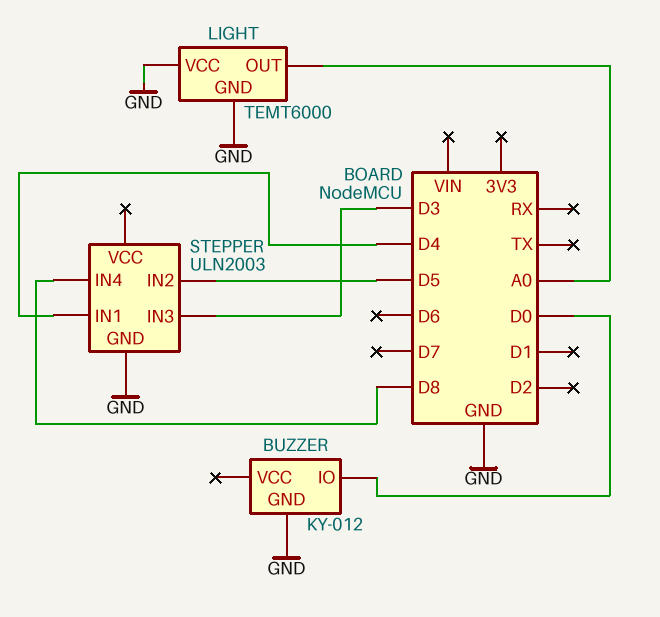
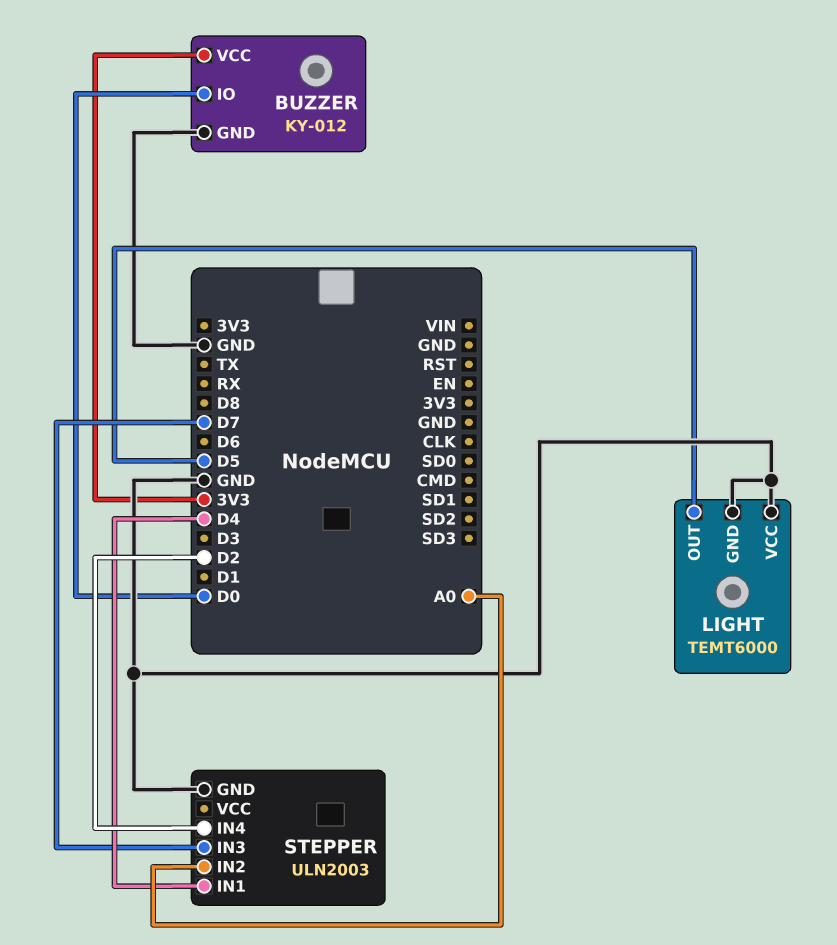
BUZZER pin VCC: none -> 3V3
LIGHT pin OUT: A0 -> D5
STEPPER pin IN2: D5 -> A0
STEPPER pin IN3: D3 -> D7
STEPPER pin IN4: D8 -> D2

